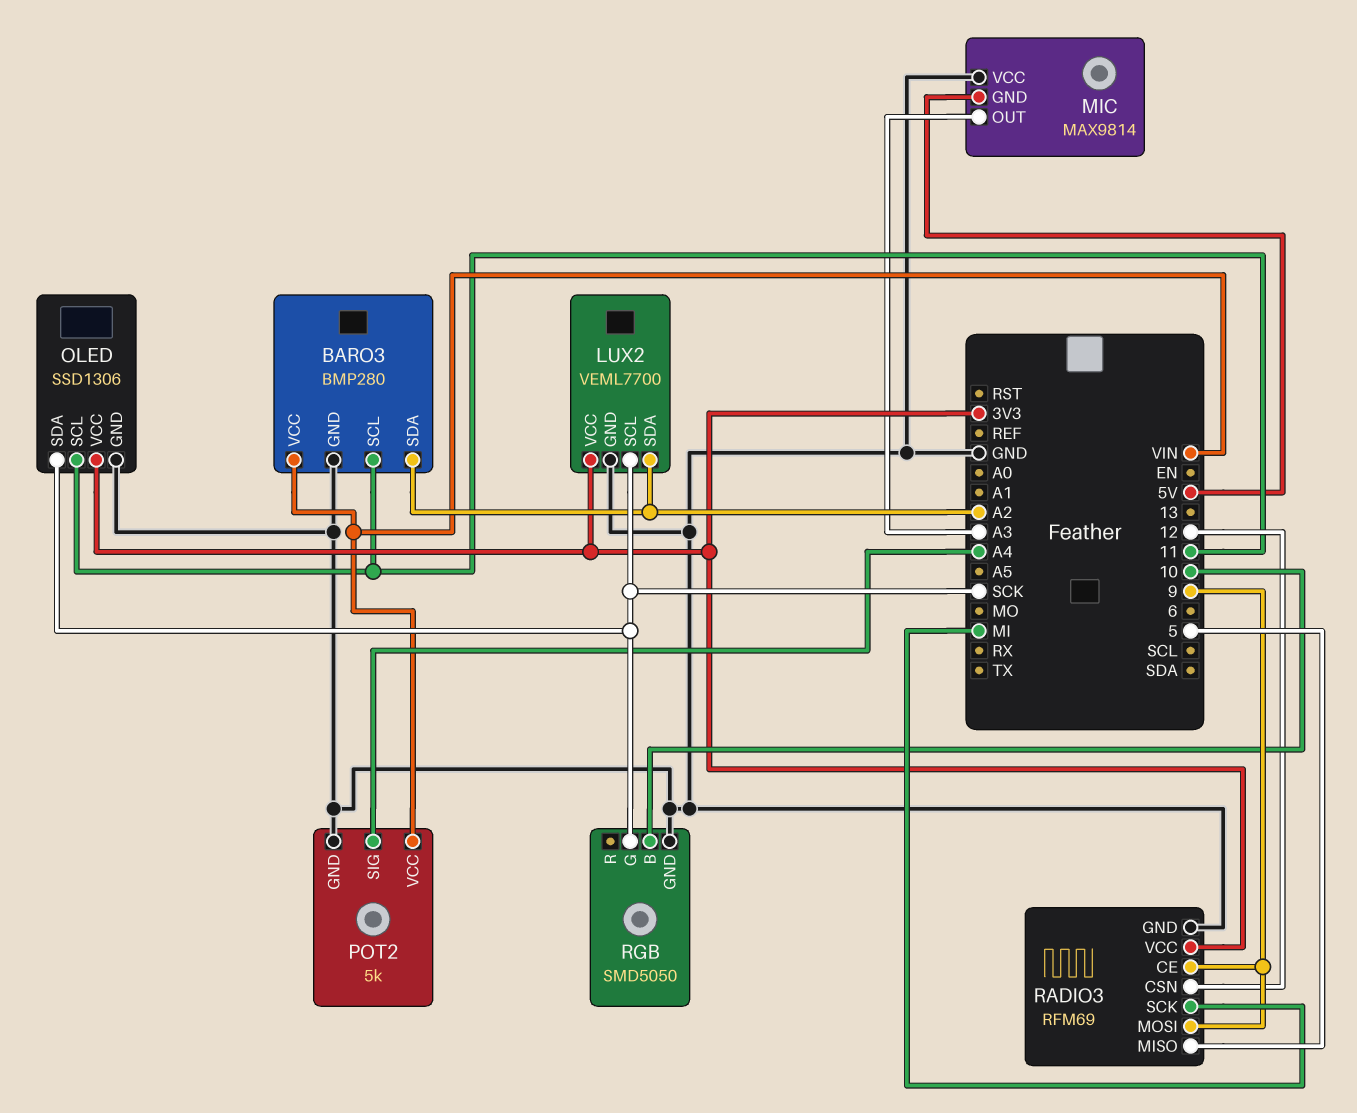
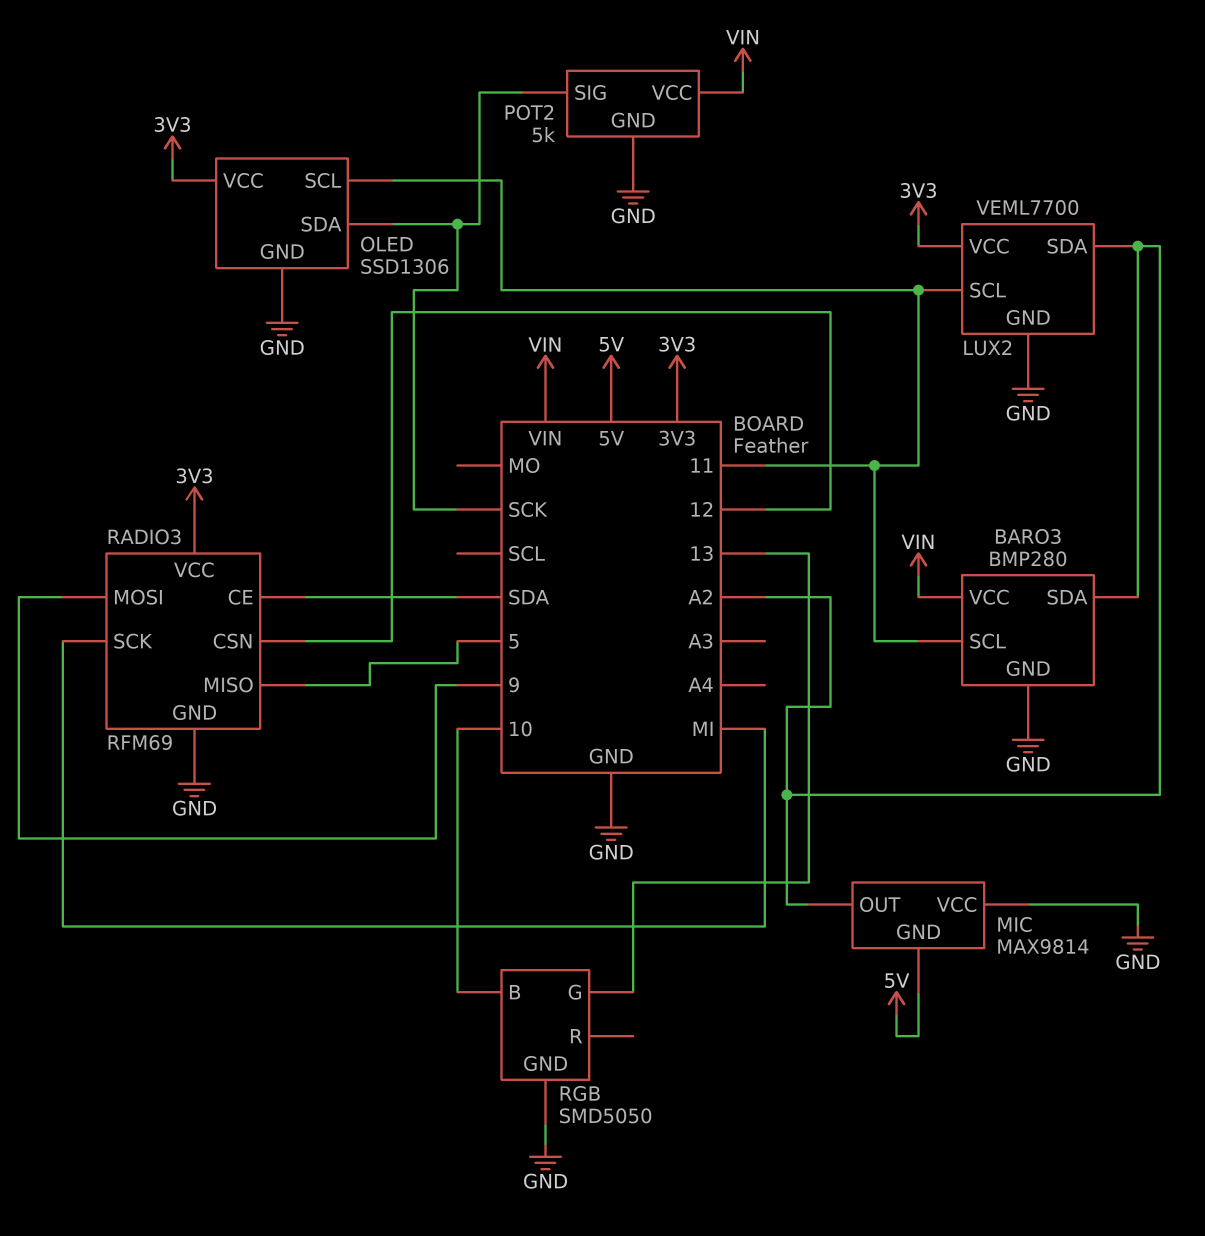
LUX2 pin SCL: SCK -> 11
MIC pin OUT: A3 -> A2
POT2 pin SIG: A4 -> SCK
RADIO3 pin CE: 9 -> SDA
RGB pin G: SCK -> 13

